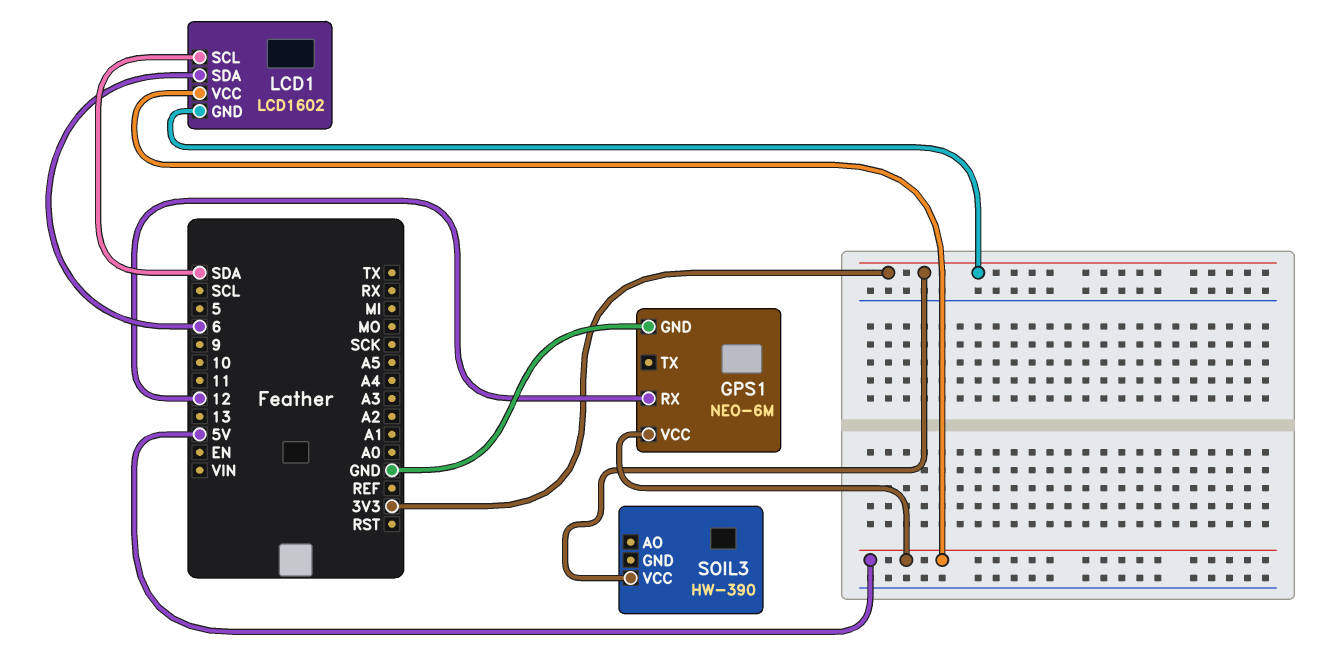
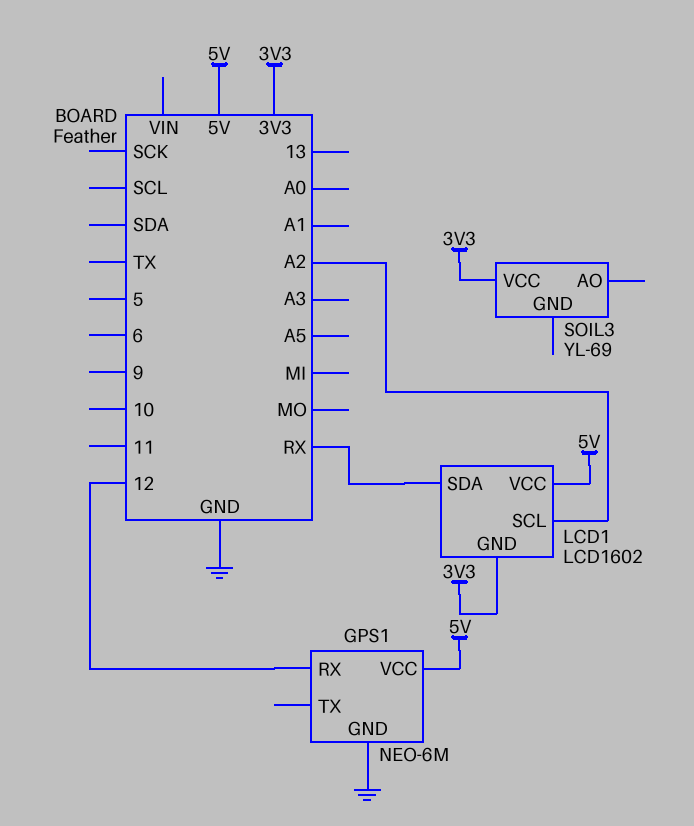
LCD1 pin SCL: SDA -> A2
LCD1 pin SDA: 6 -> RX
SOIL3: HW-390 -> YL-69

